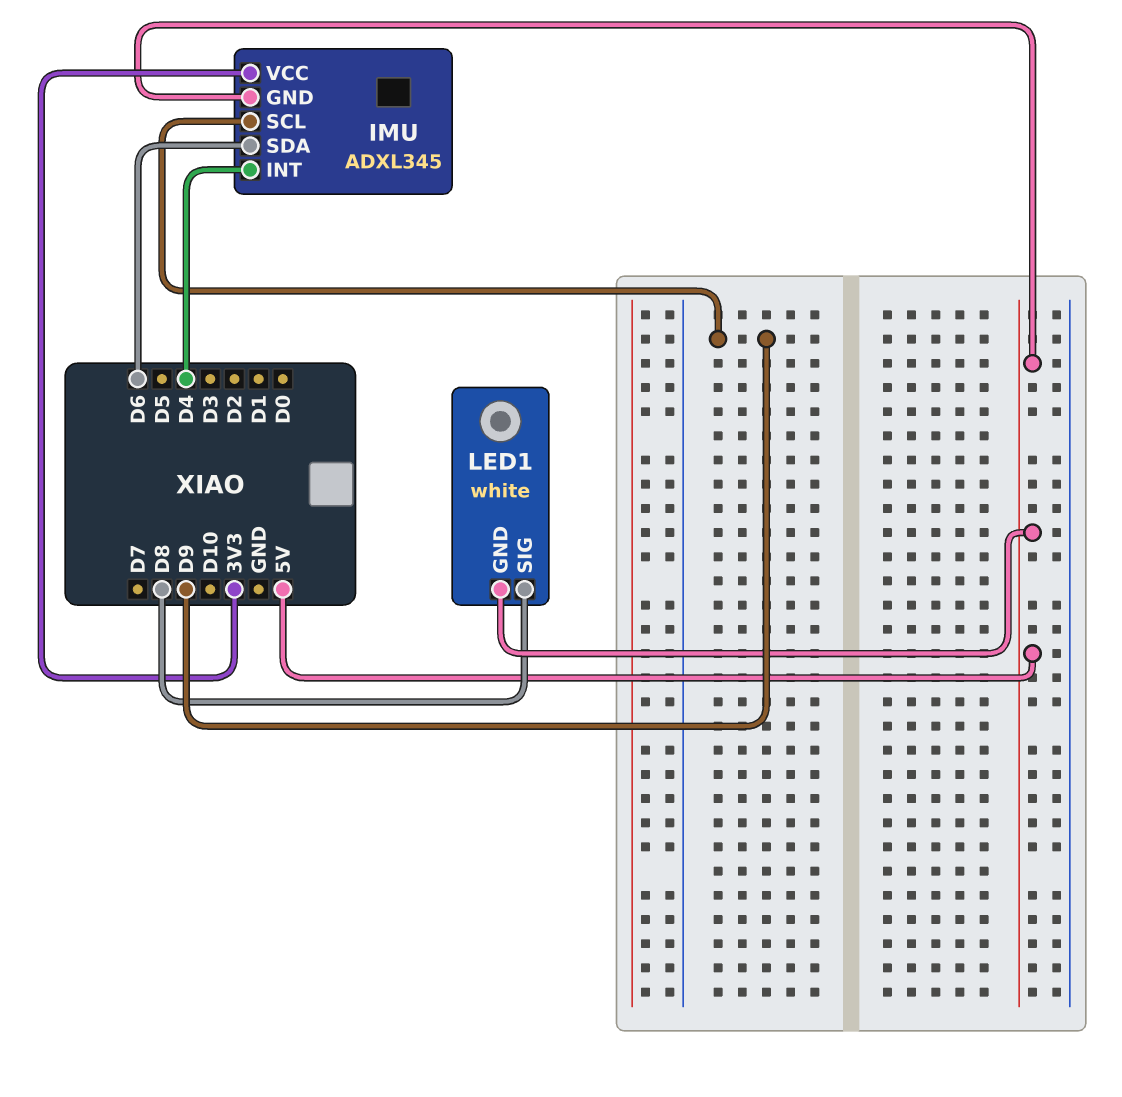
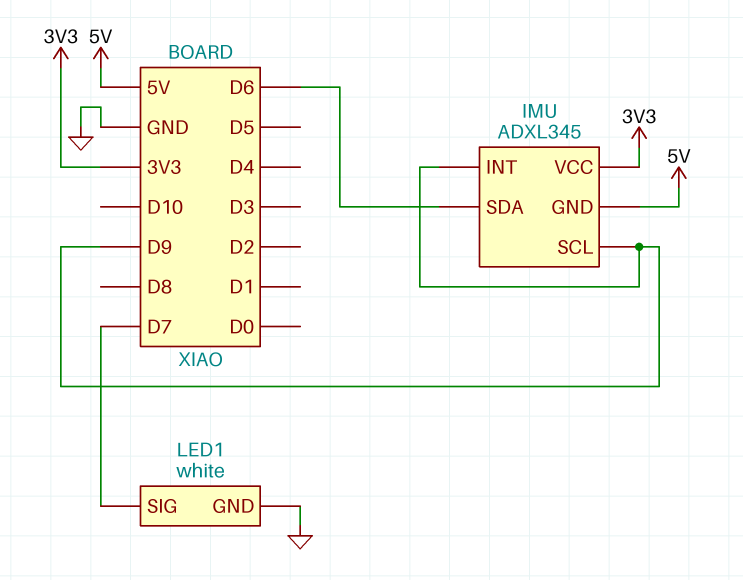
IMU pin INT: D4 -> D9
LED1 pin GND: 5V -> GND
LED1 pin SIG: D8 -> D7

